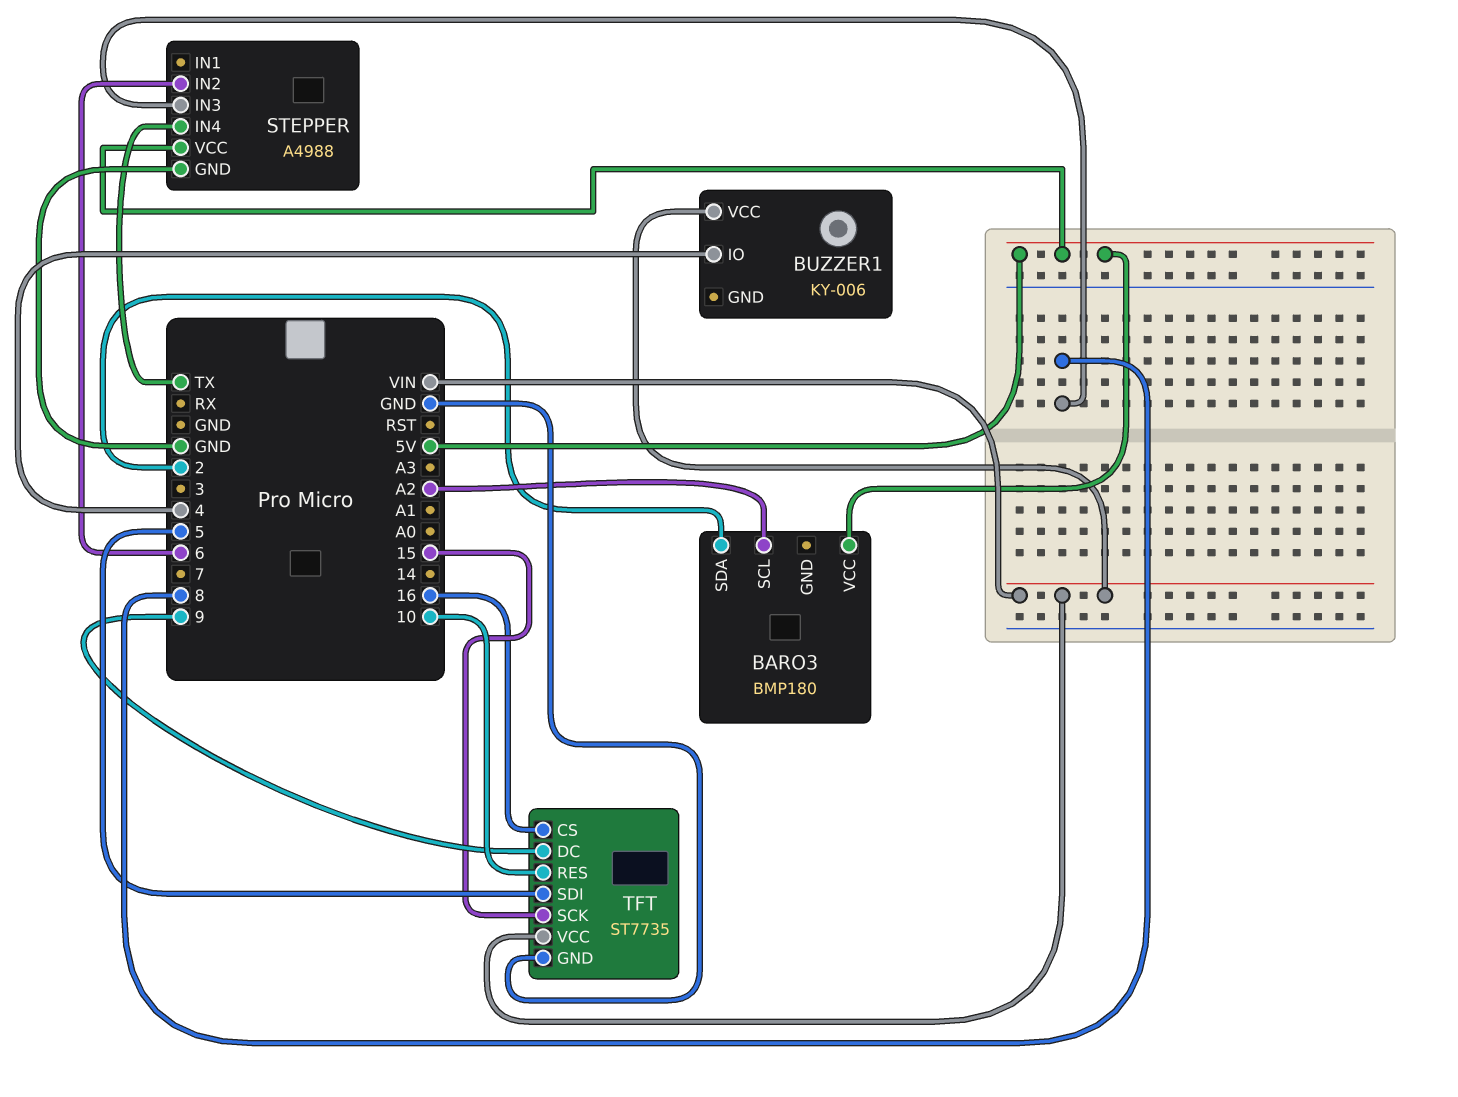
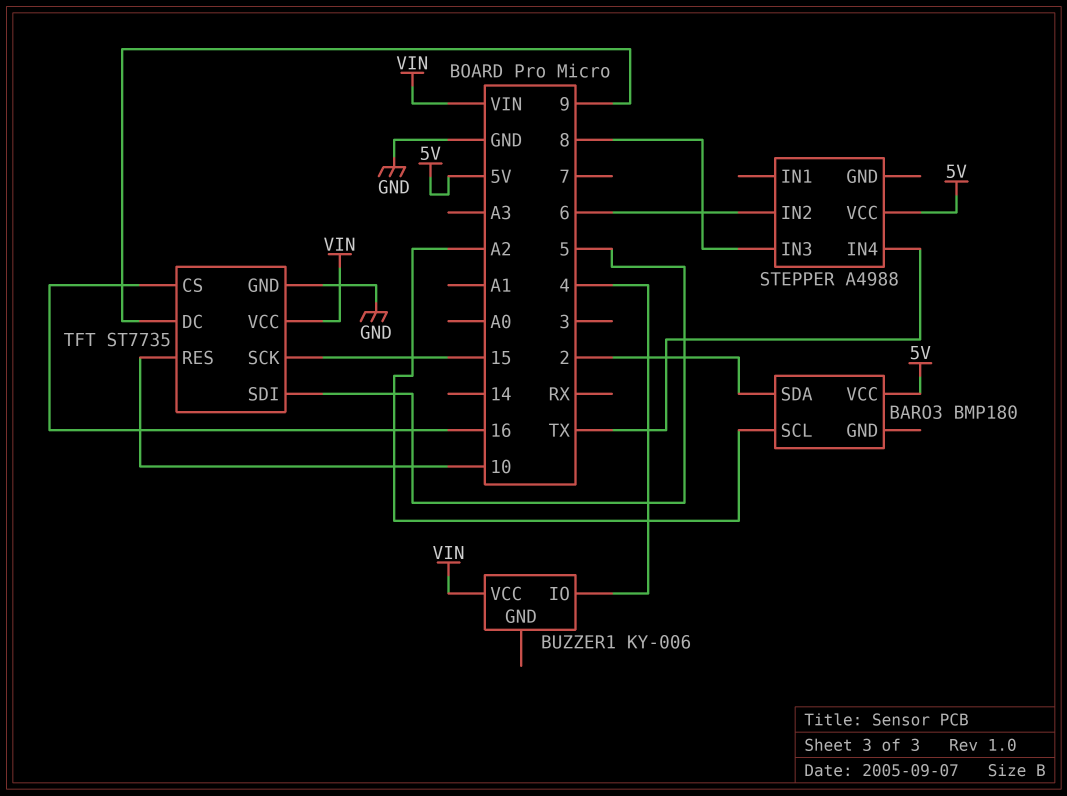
STEPPER pin GND: GND -> none

